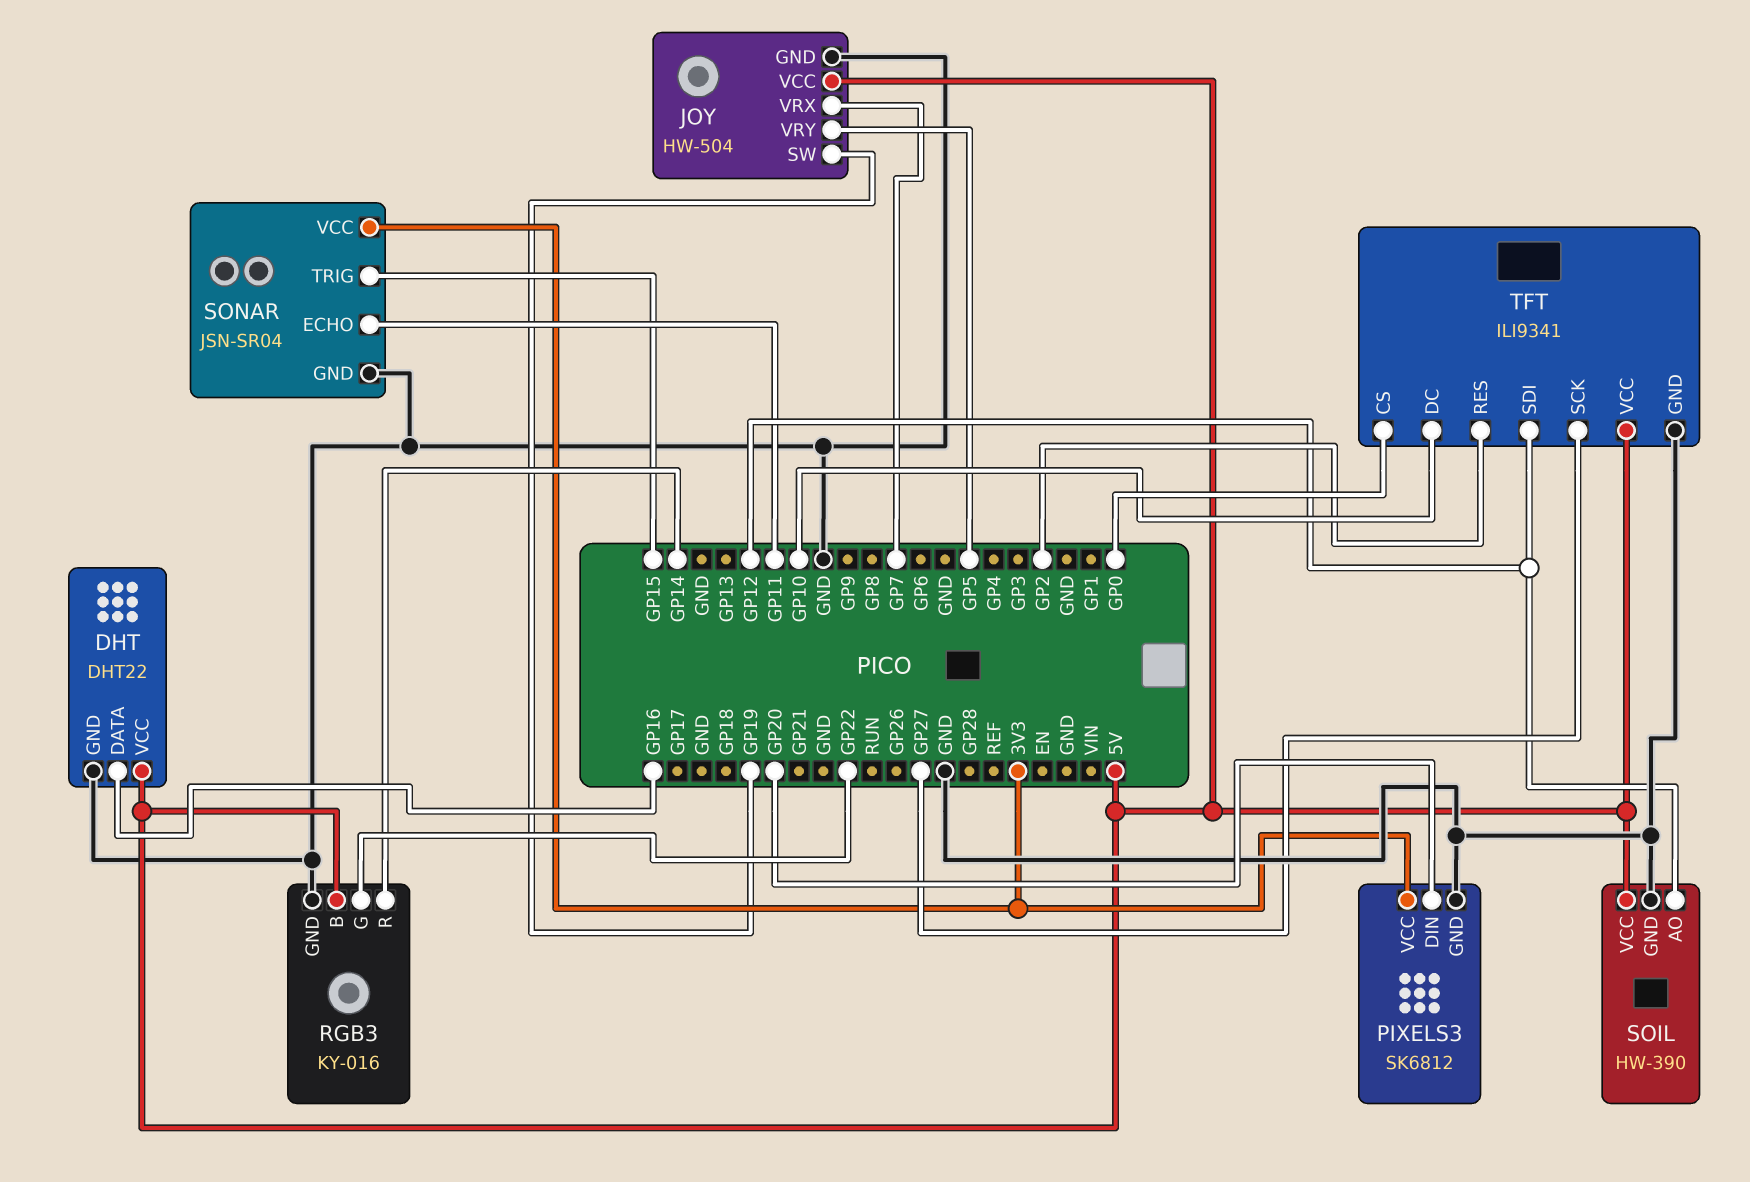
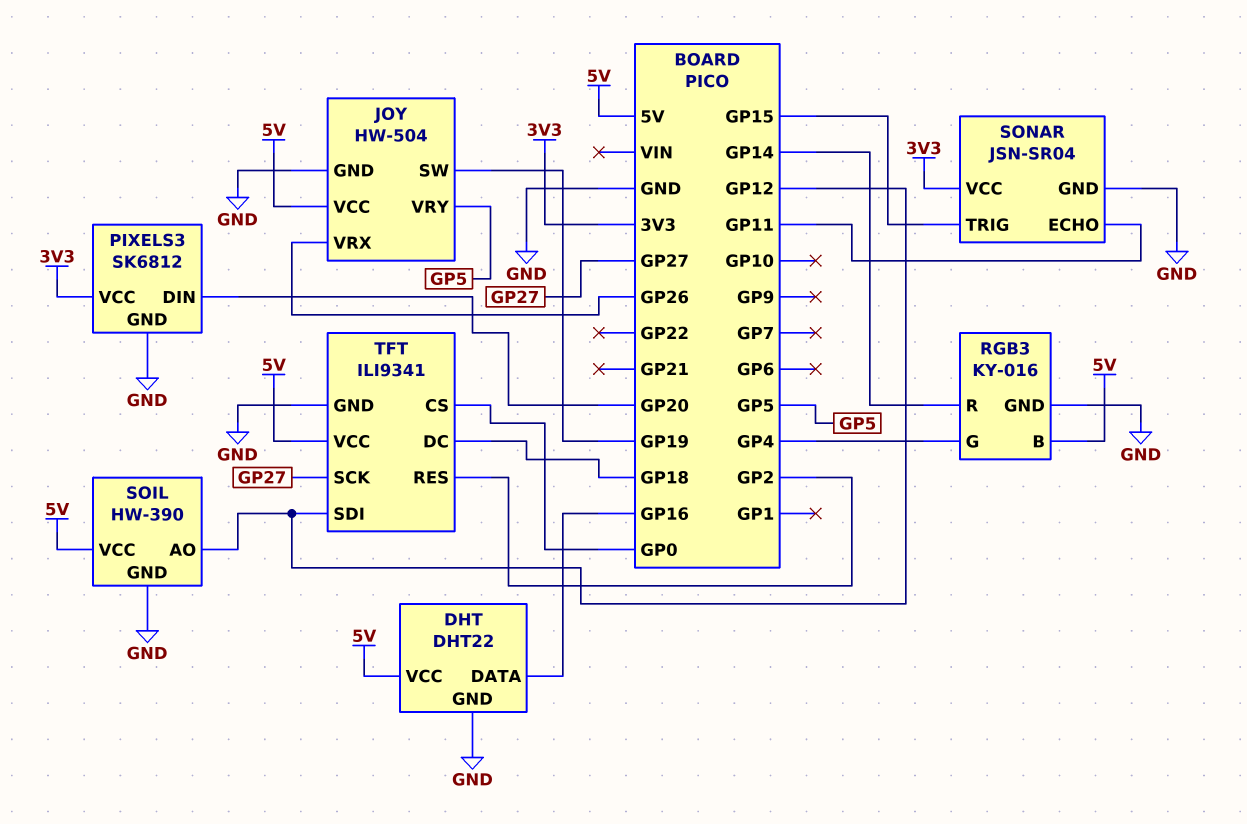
JOY pin VRX: GP7 -> GP26
RGB3 pin G: GP22 -> GP4
TFT pin DC: GP10 -> GP18

